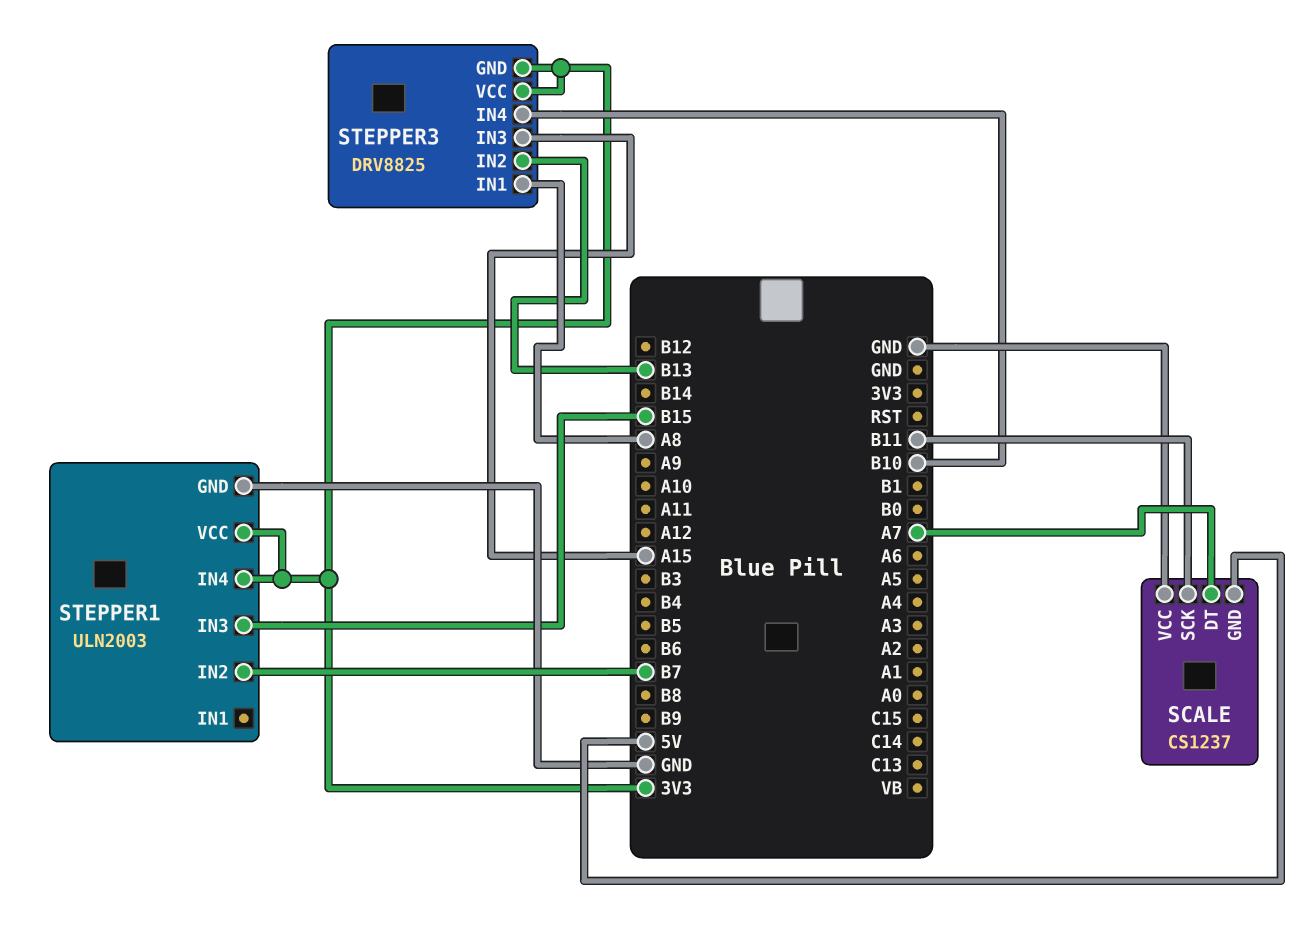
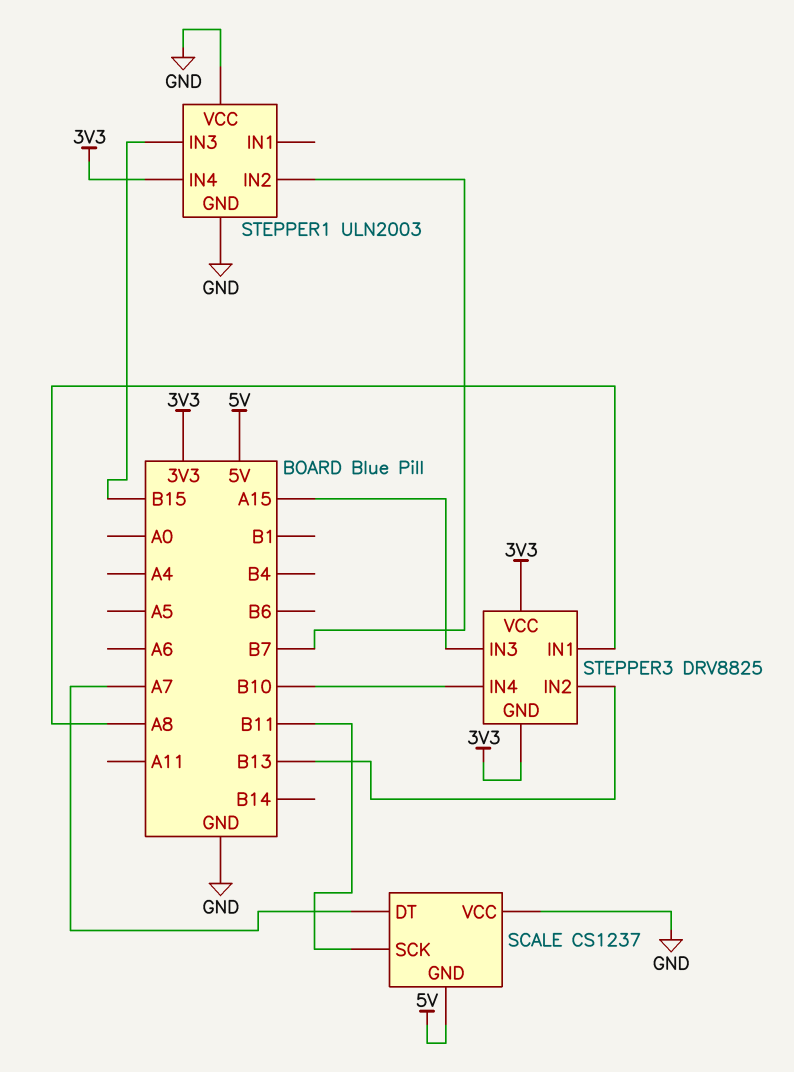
STEPPER1 pin VCC: 3V3 -> GND

